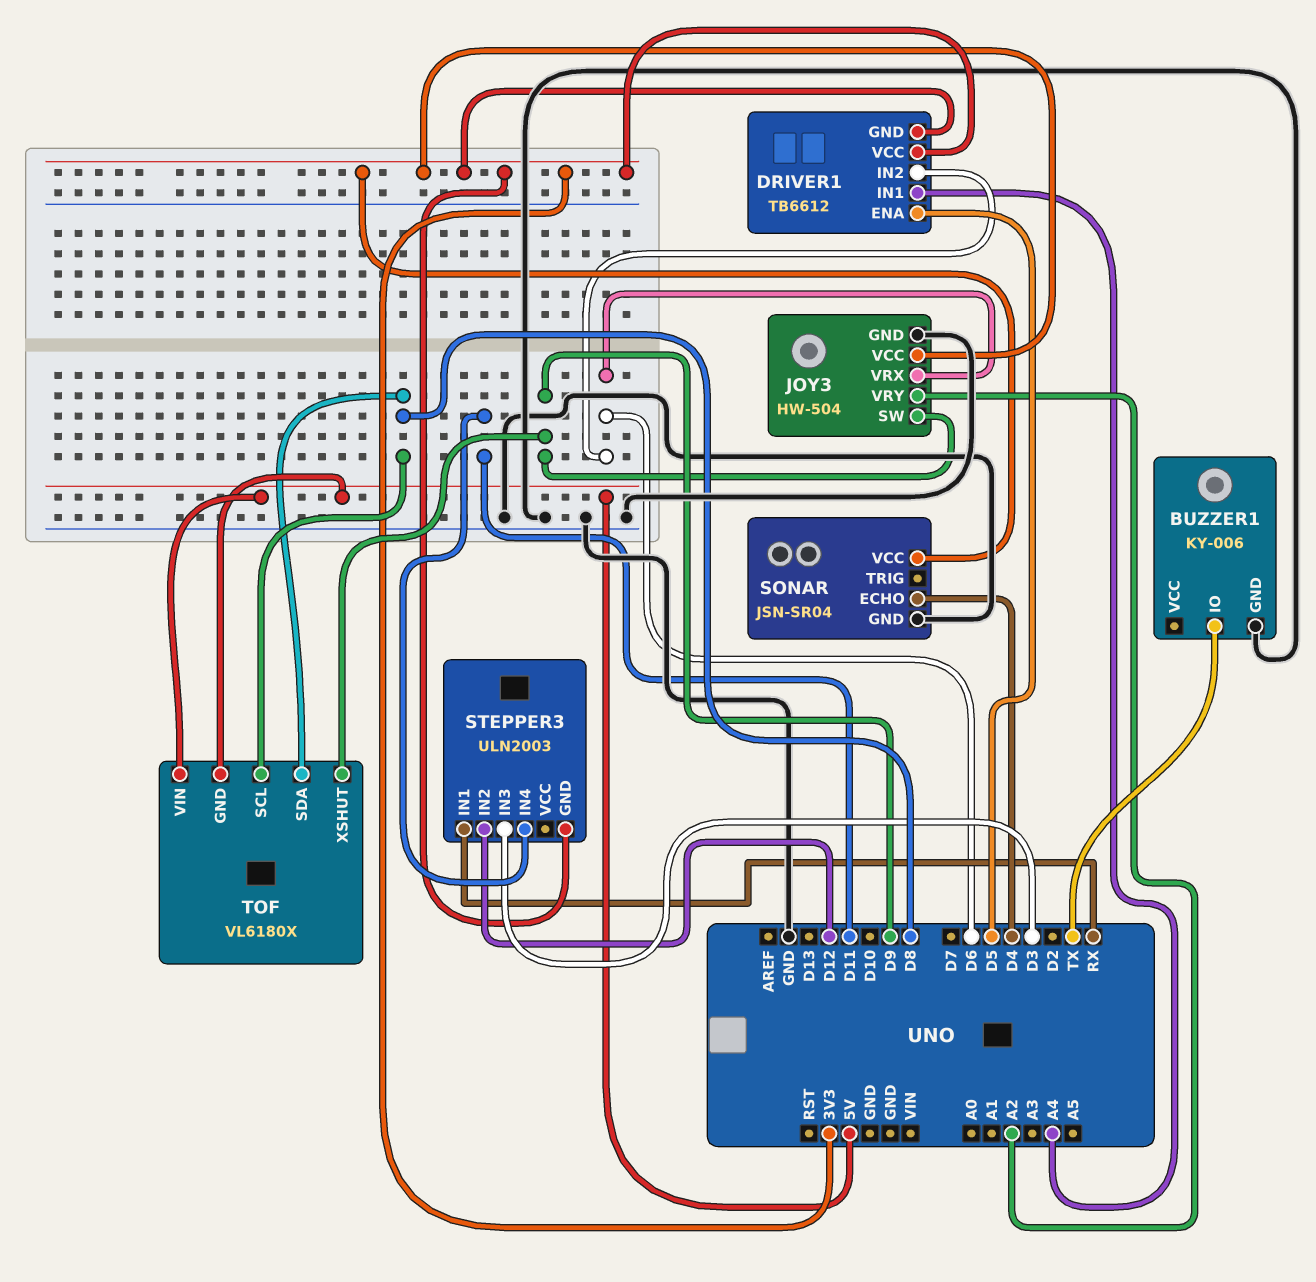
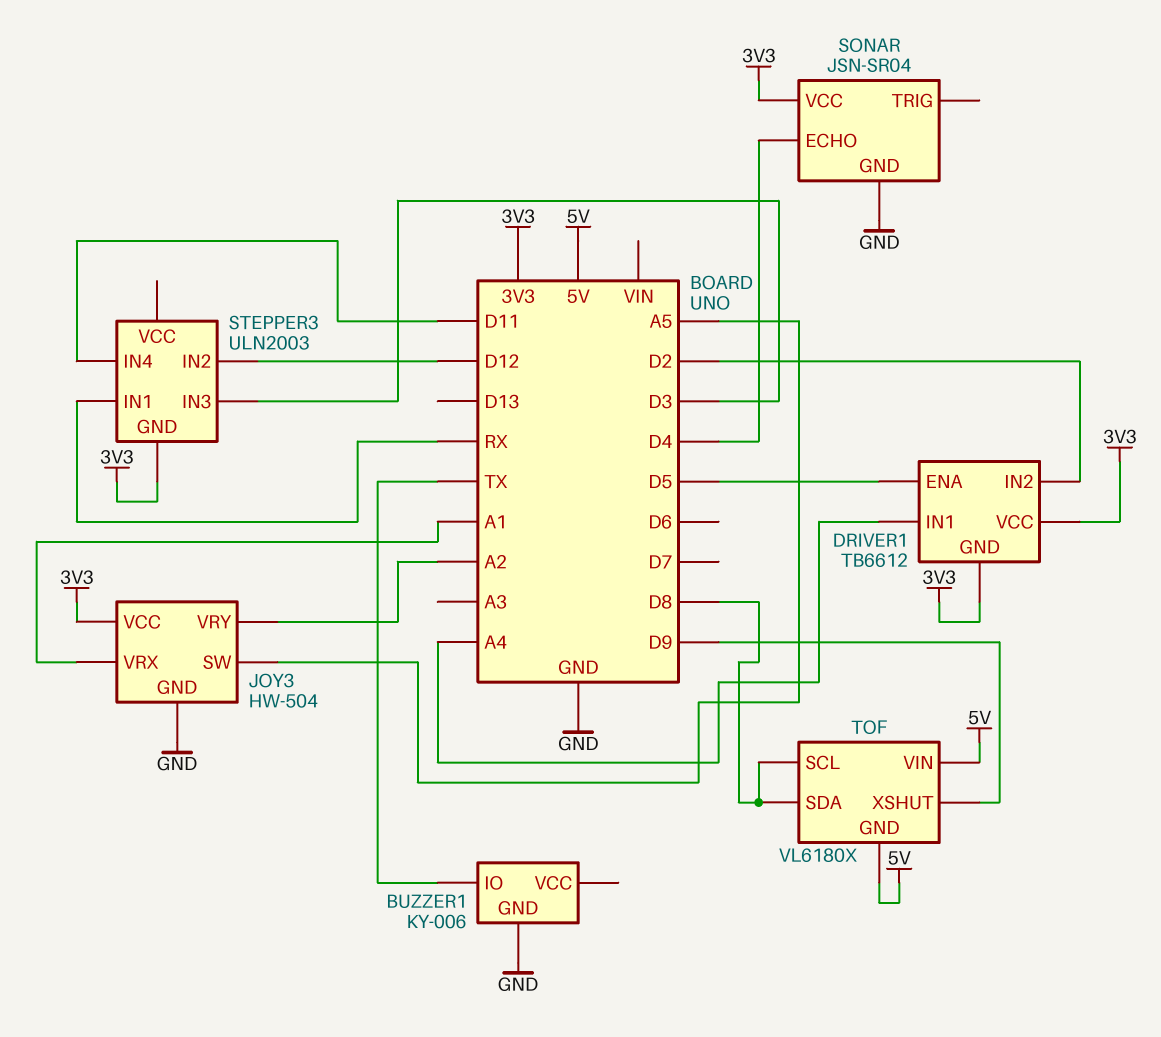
DRIVER1 pin IN2: D6 -> D2
JOY3 pin SW: D9 -> A5
JOY3 pin VRX: D6 -> A1

